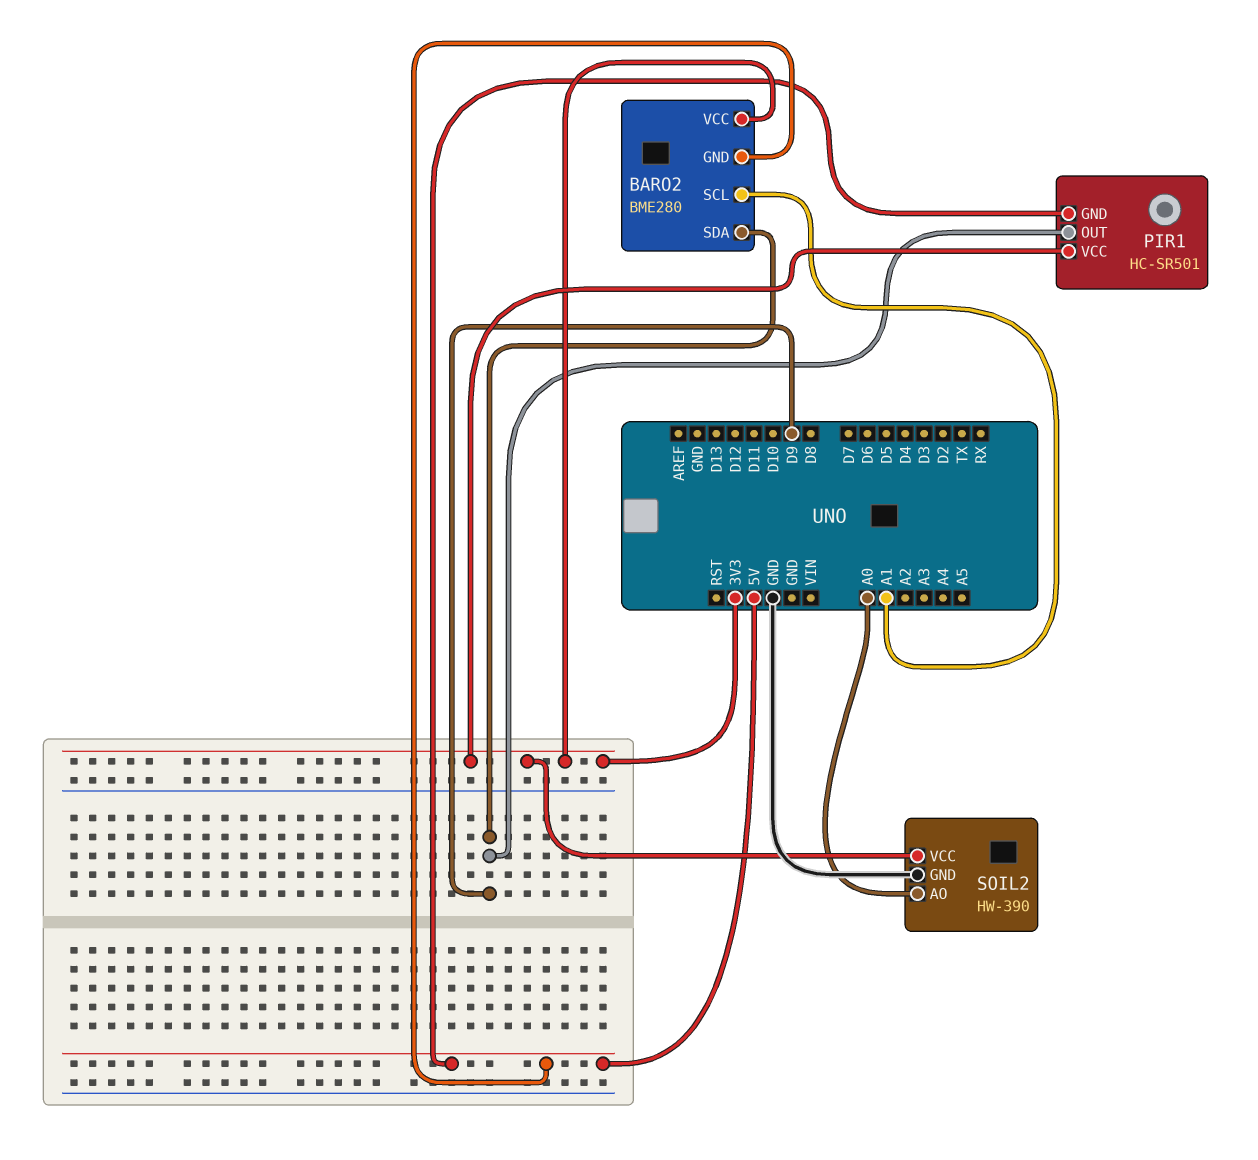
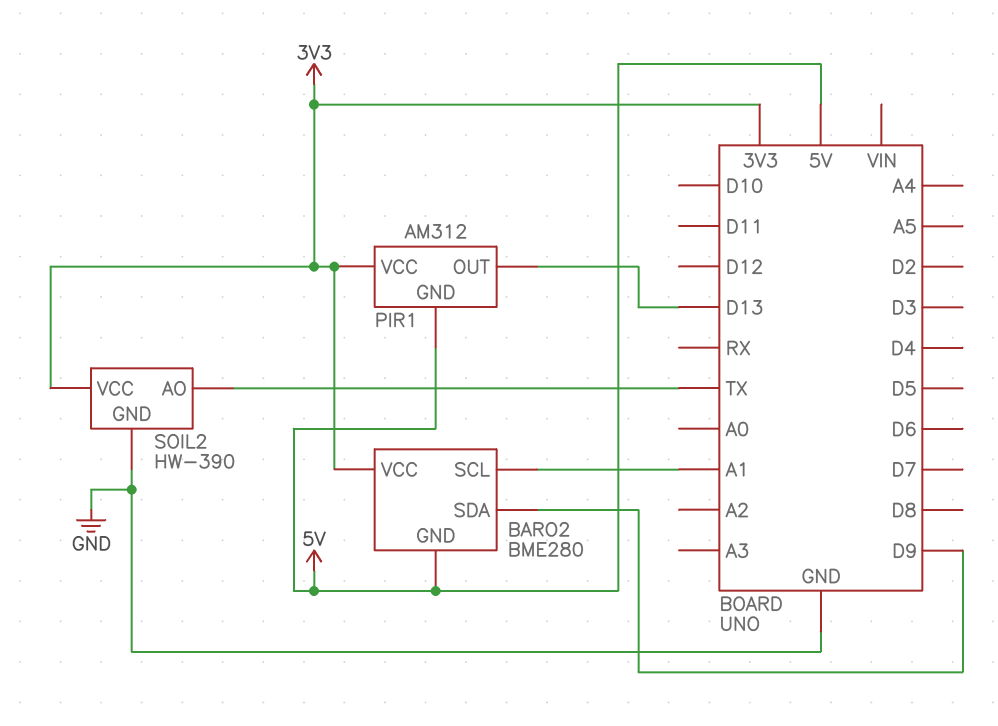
PIR1: HC-SR501 -> AM312
PIR1 pin OUT: D9 -> D13
SOIL2 pin AO: A0 -> TX

